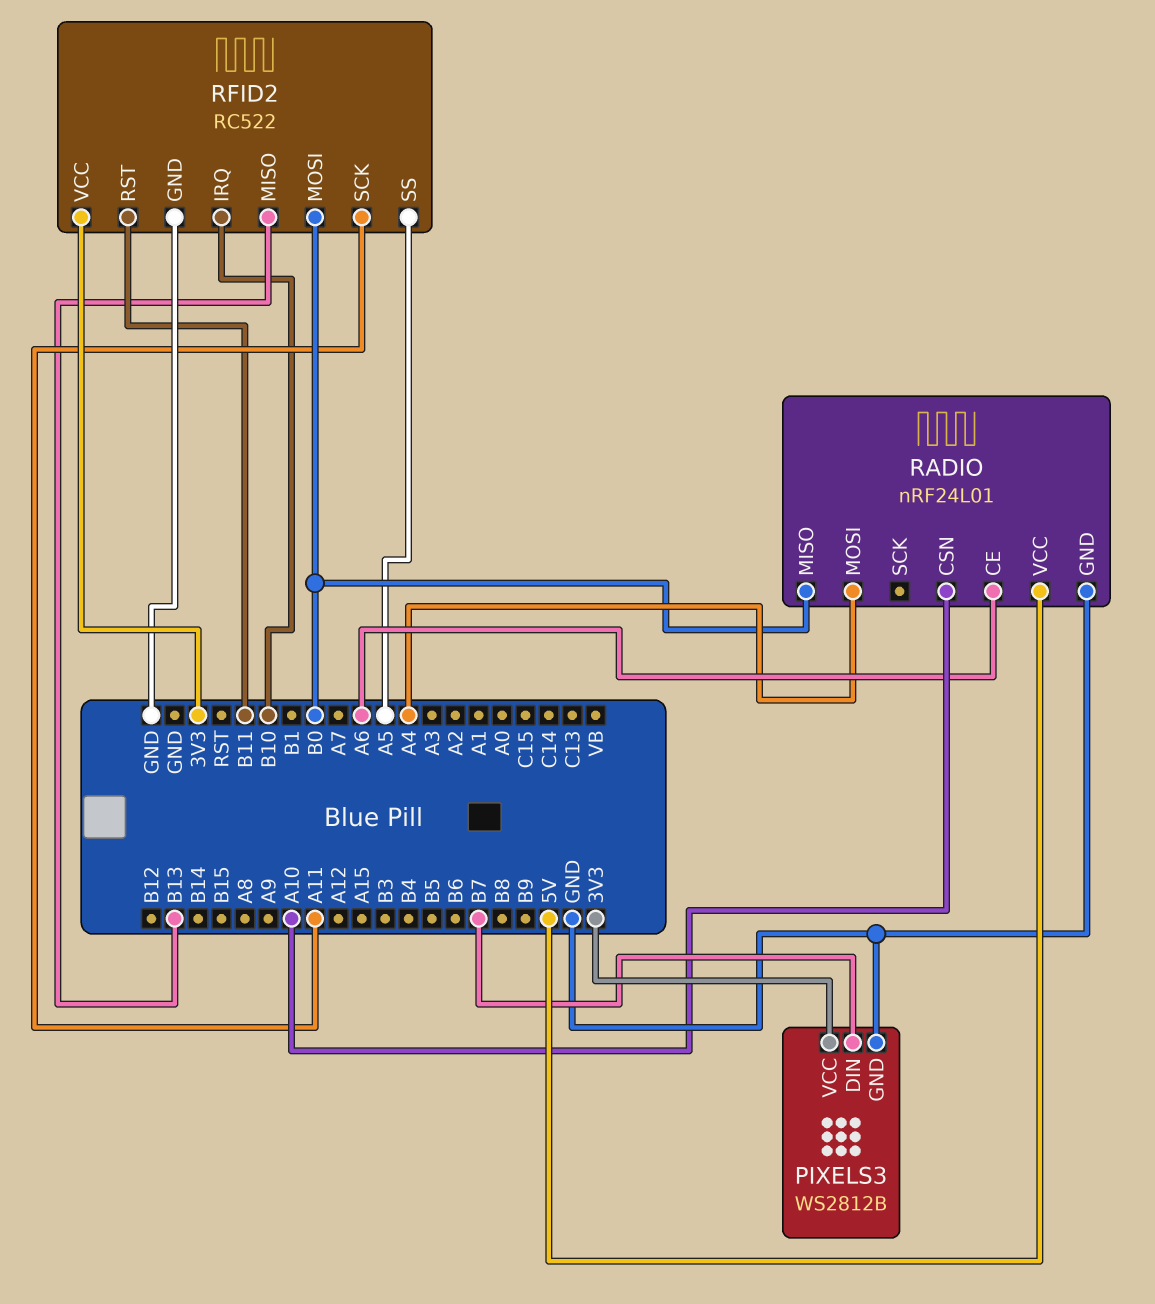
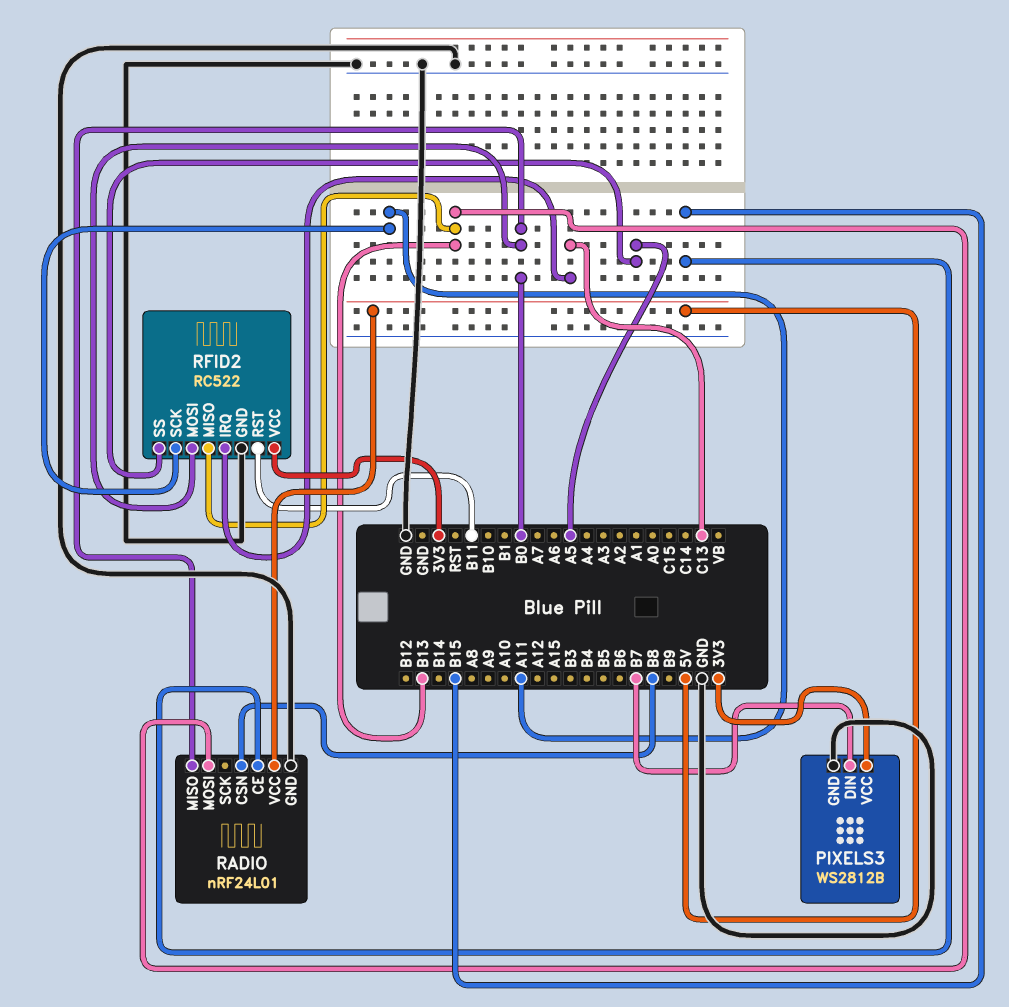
RADIO pin CE: A6 -> B15
RADIO pin CSN: A10 -> B8
RADIO pin MOSI: A4 -> B13
RFID2 pin IRQ: B10 -> C13

